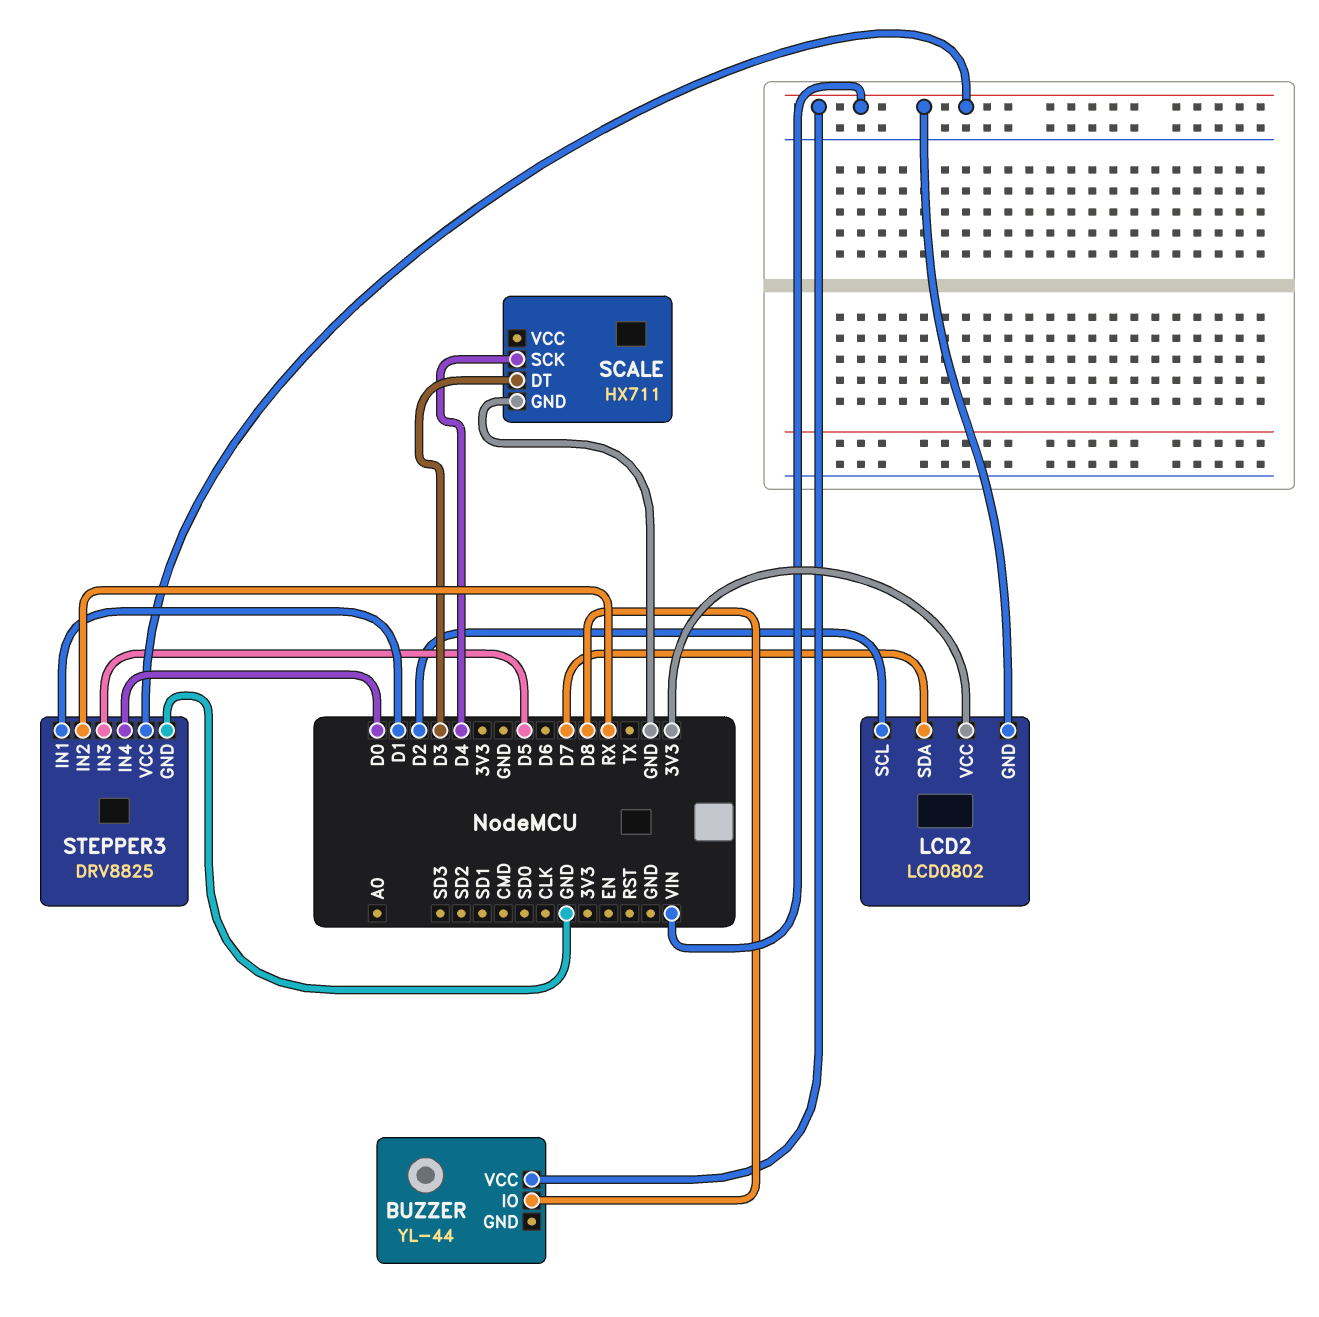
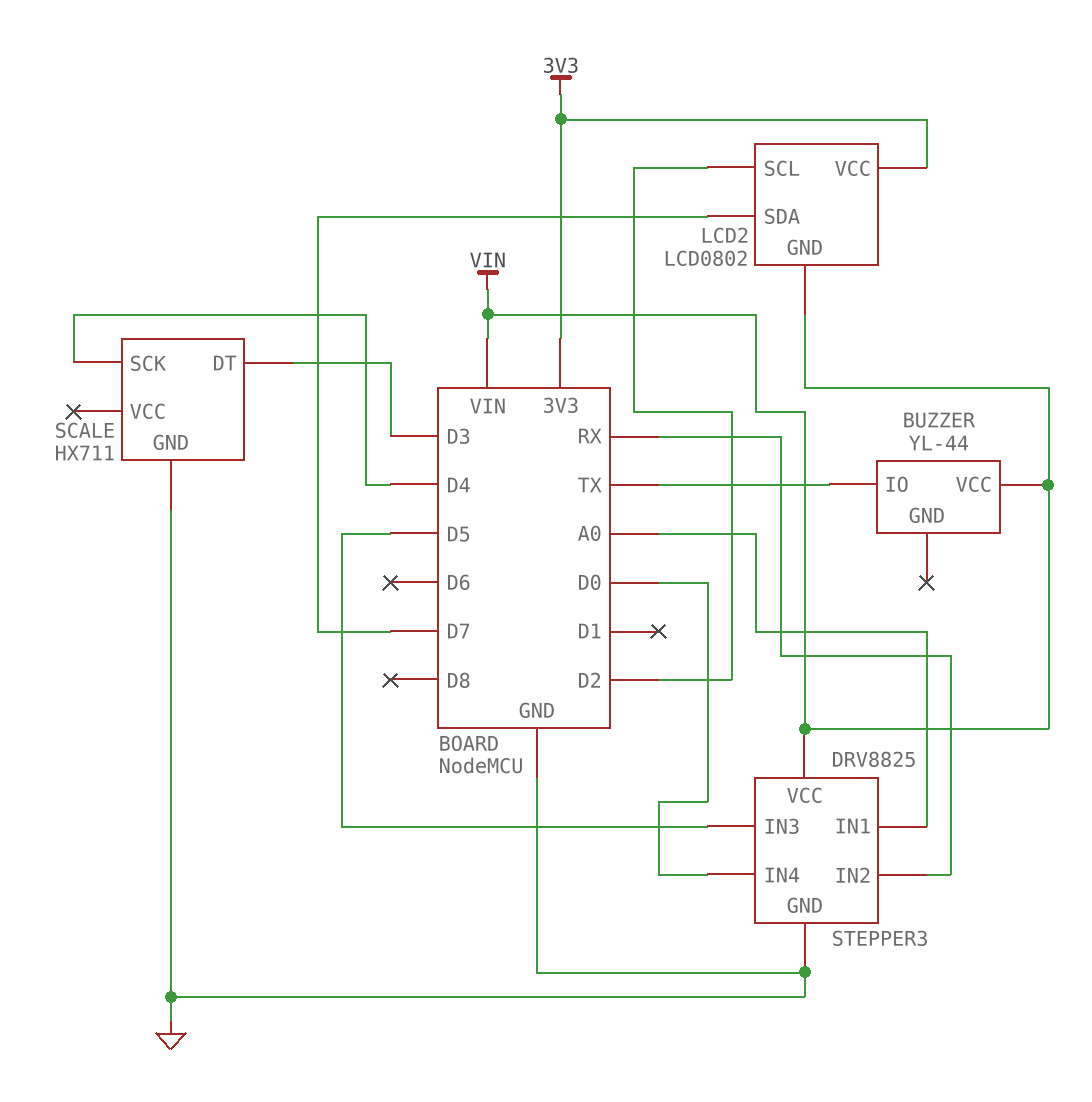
BUZZER pin IO: D8 -> TX
STEPPER3 pin IN1: D1 -> A0

